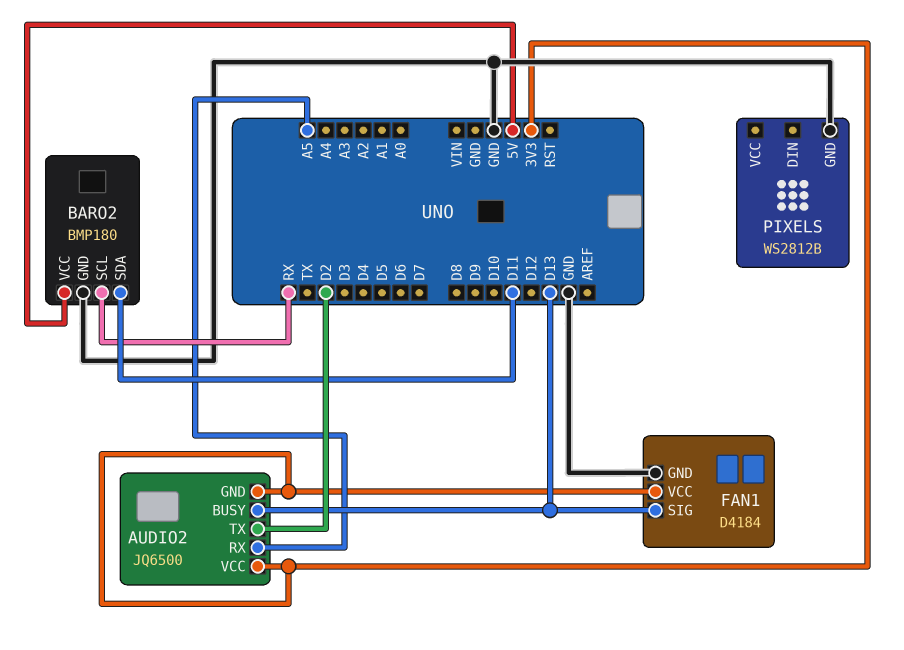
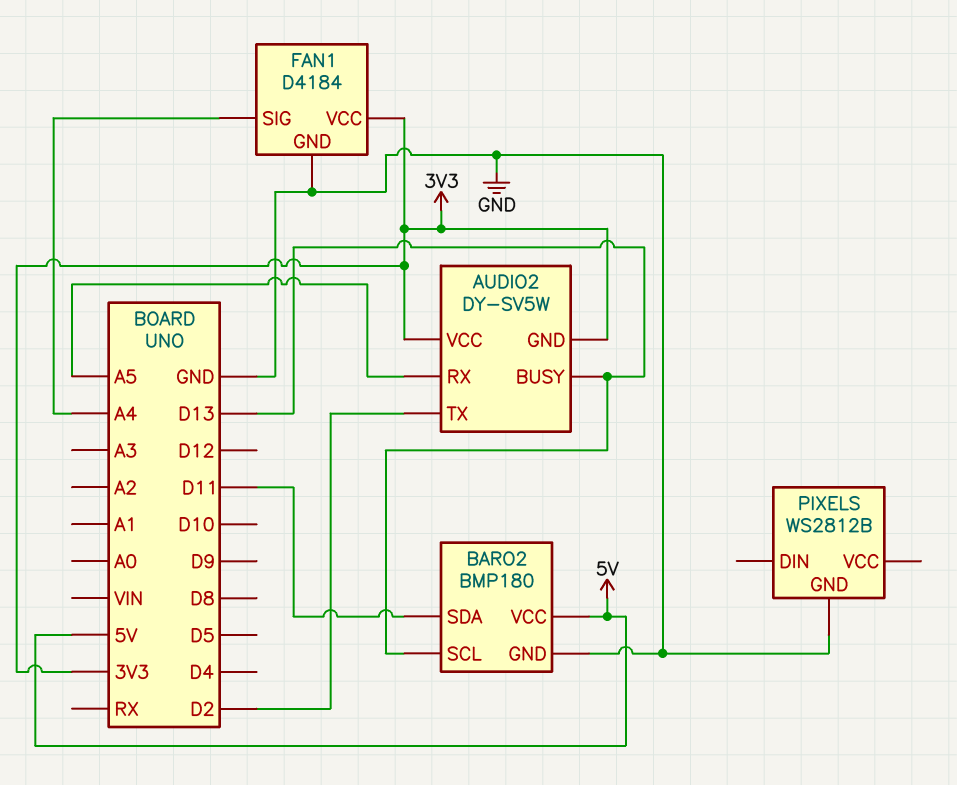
AUDIO2: JQ6500 -> DY-SV5W
BARO2 pin SCL: RX -> D13
FAN1 pin SIG: D13 -> A4

